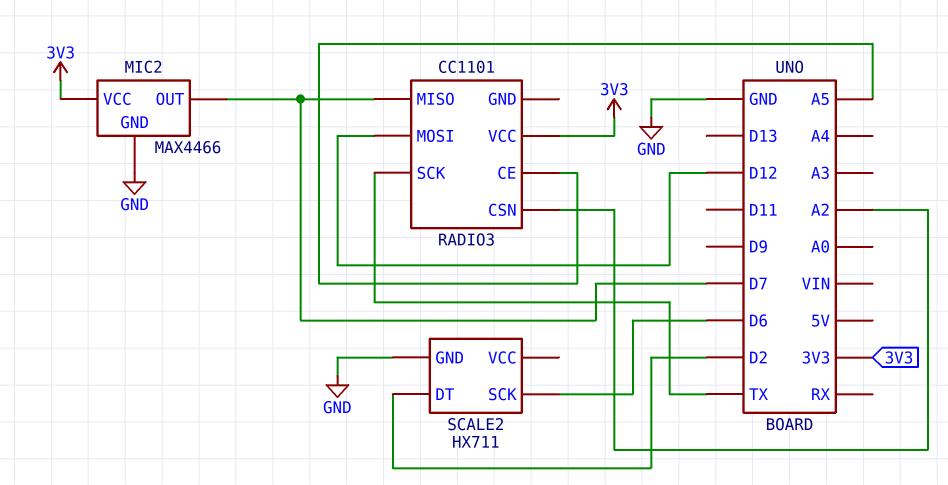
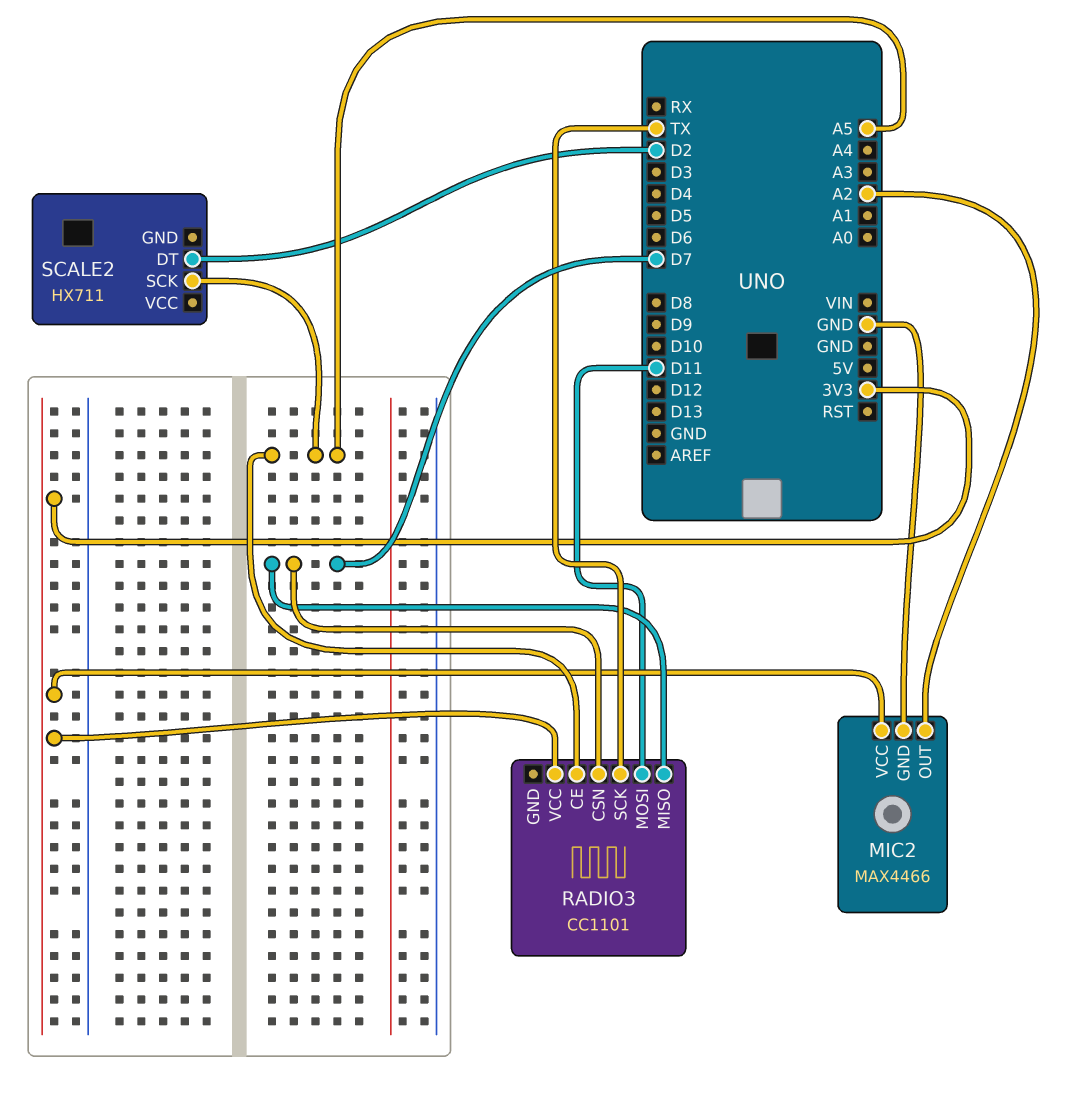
MIC2 pin OUT: D7 -> A2
RADIO3 pin CSN: A2 -> D7
RADIO3 pin MOSI: D12 -> D11
SCALE2 pin GND: GND -> none
SCALE2 pin SCK: D6 -> A5

